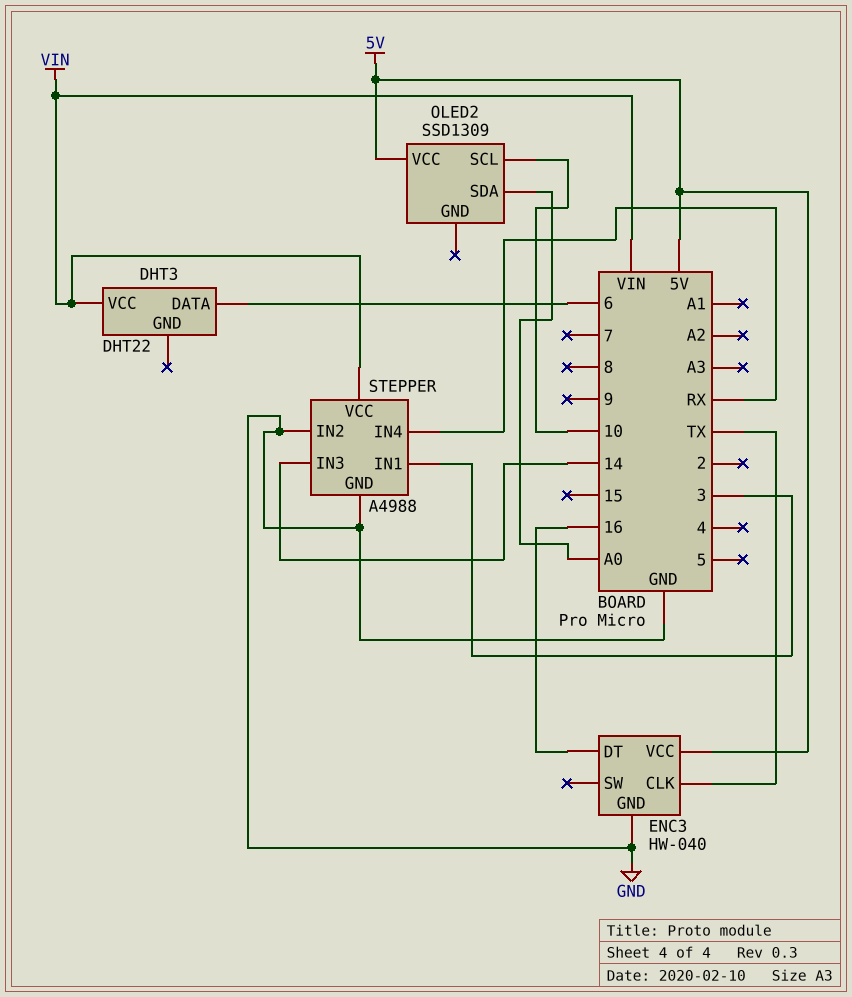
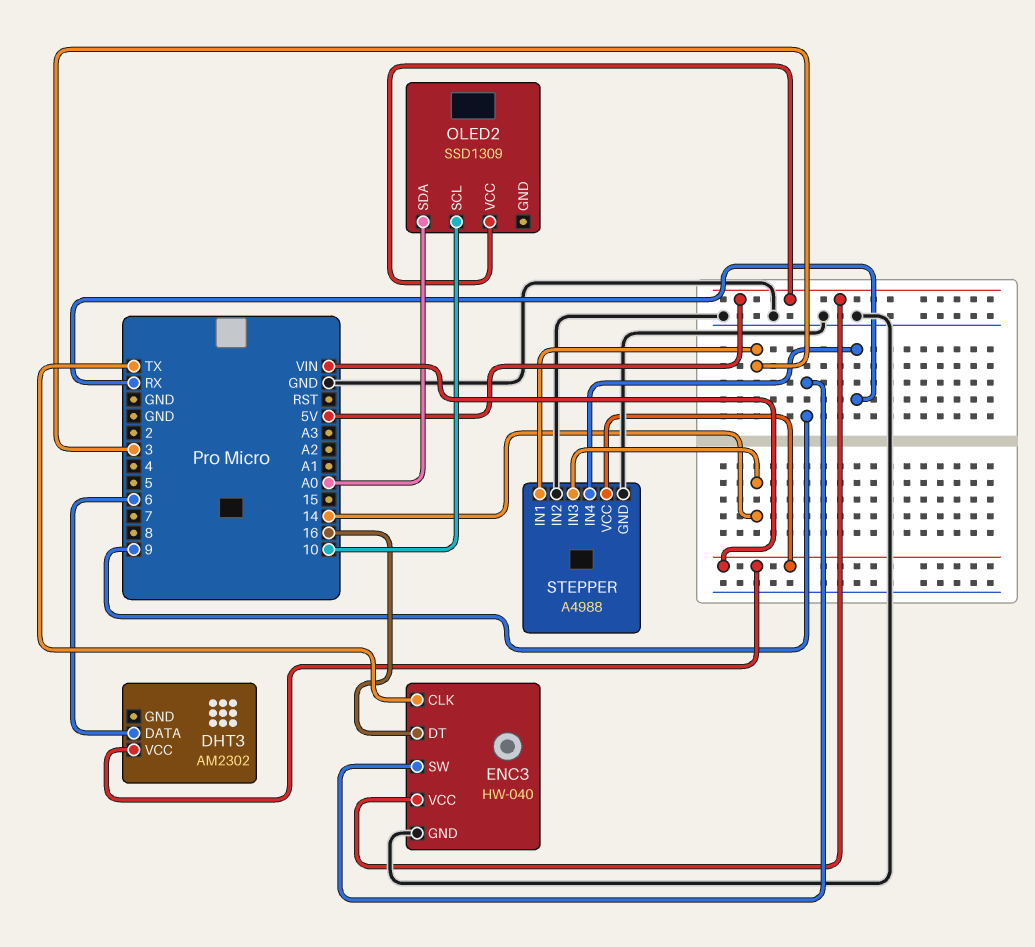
DHT3: DHT22 -> AM2302
ENC3 pin SW: none -> 9

